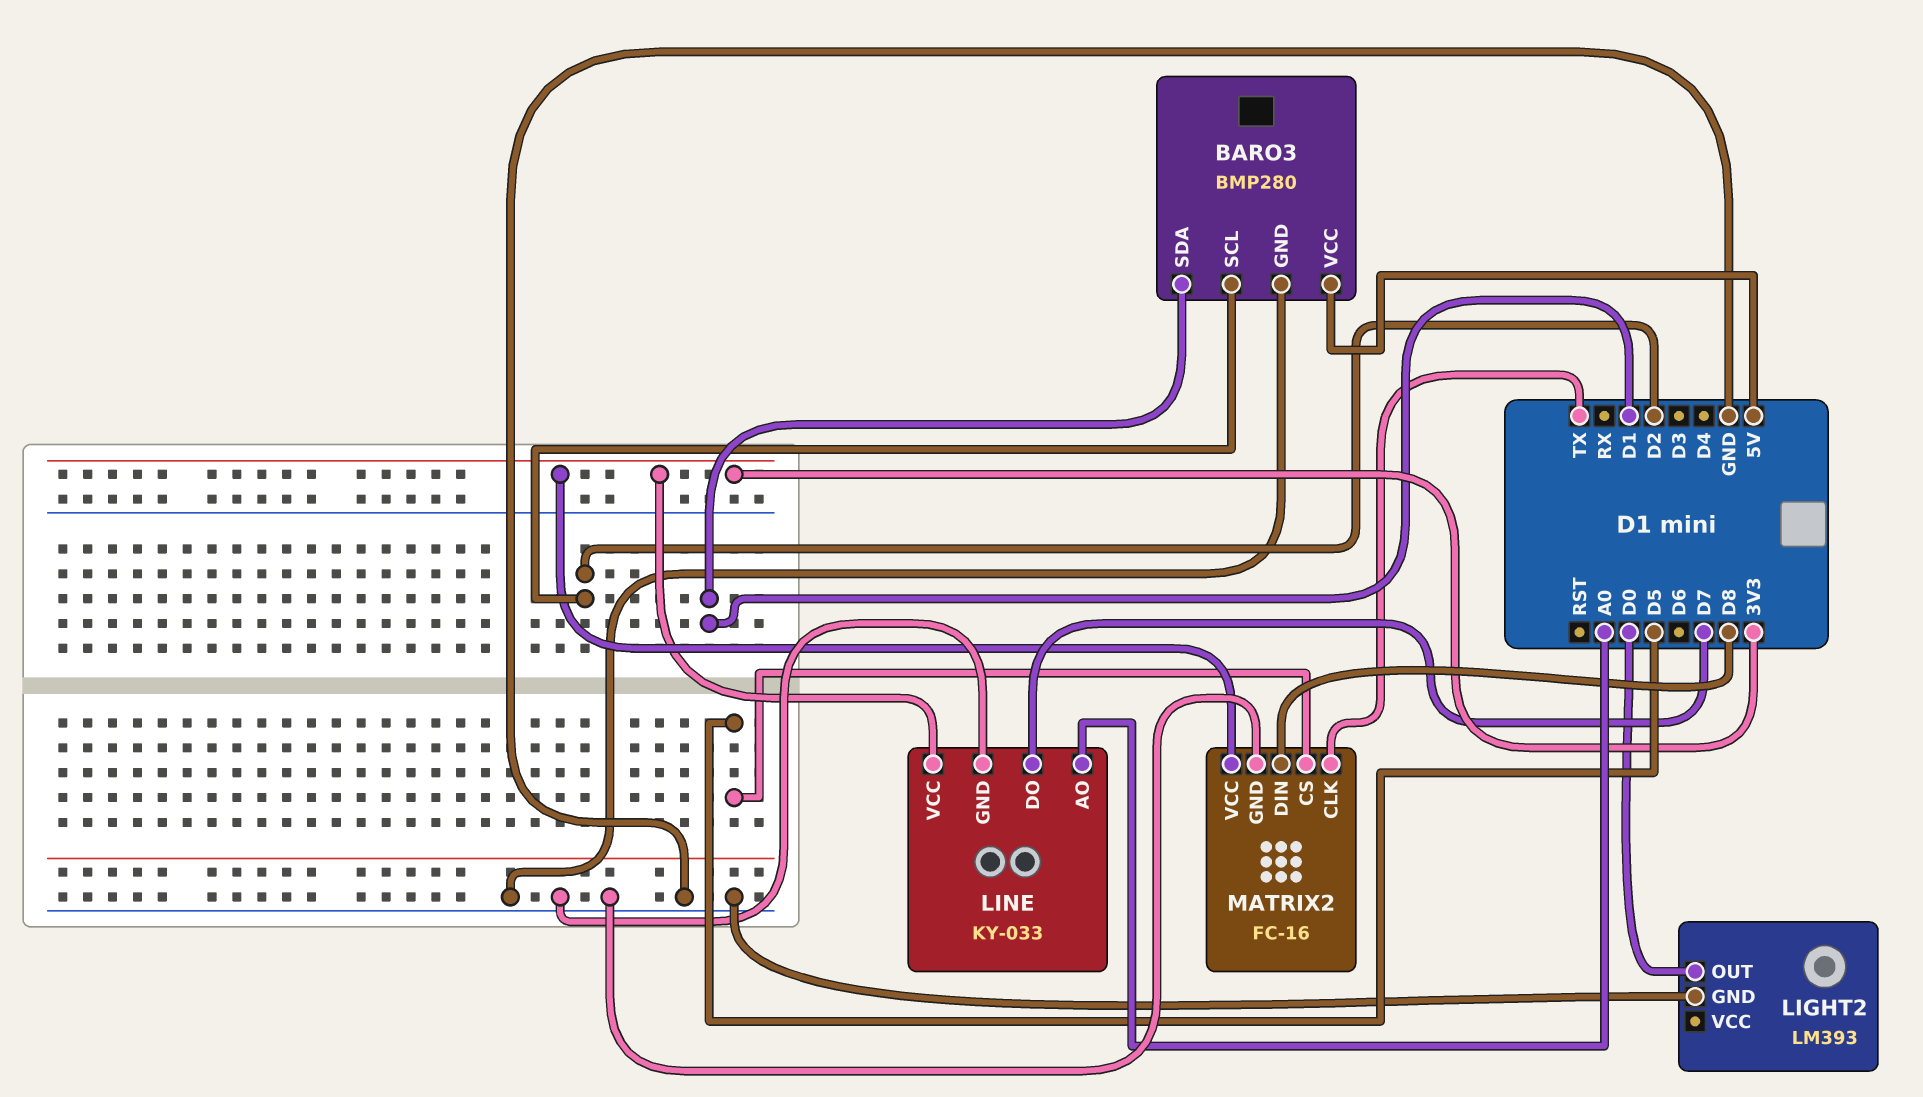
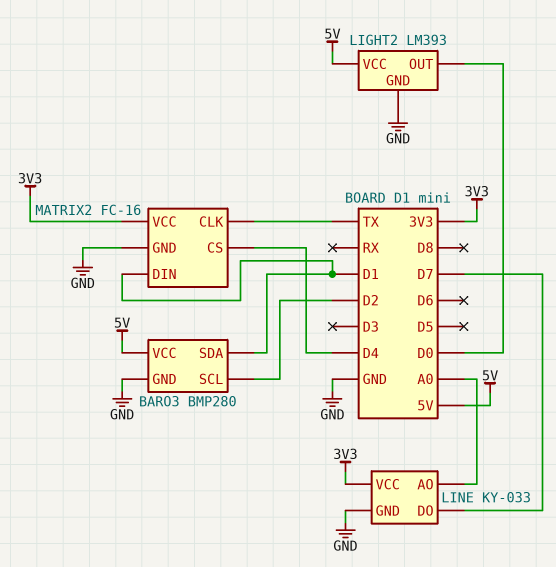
LIGHT2 pin VCC: none -> 5V
MATRIX2 pin CS: D5 -> D4
MATRIX2 pin DIN: D8 -> D1

